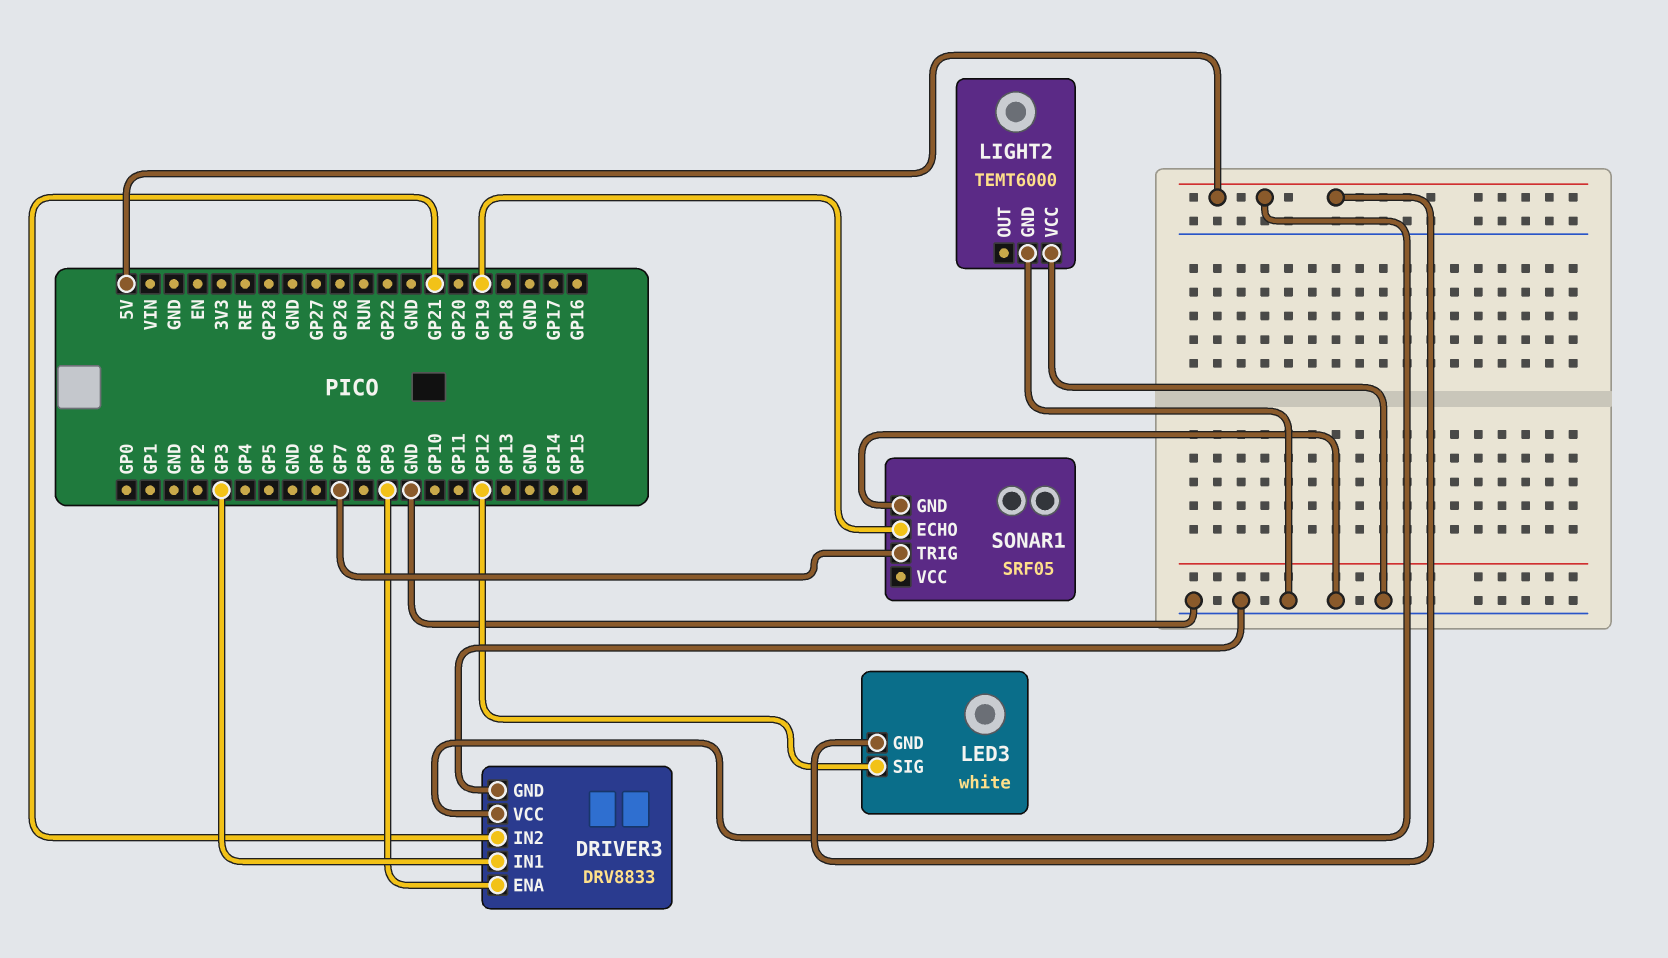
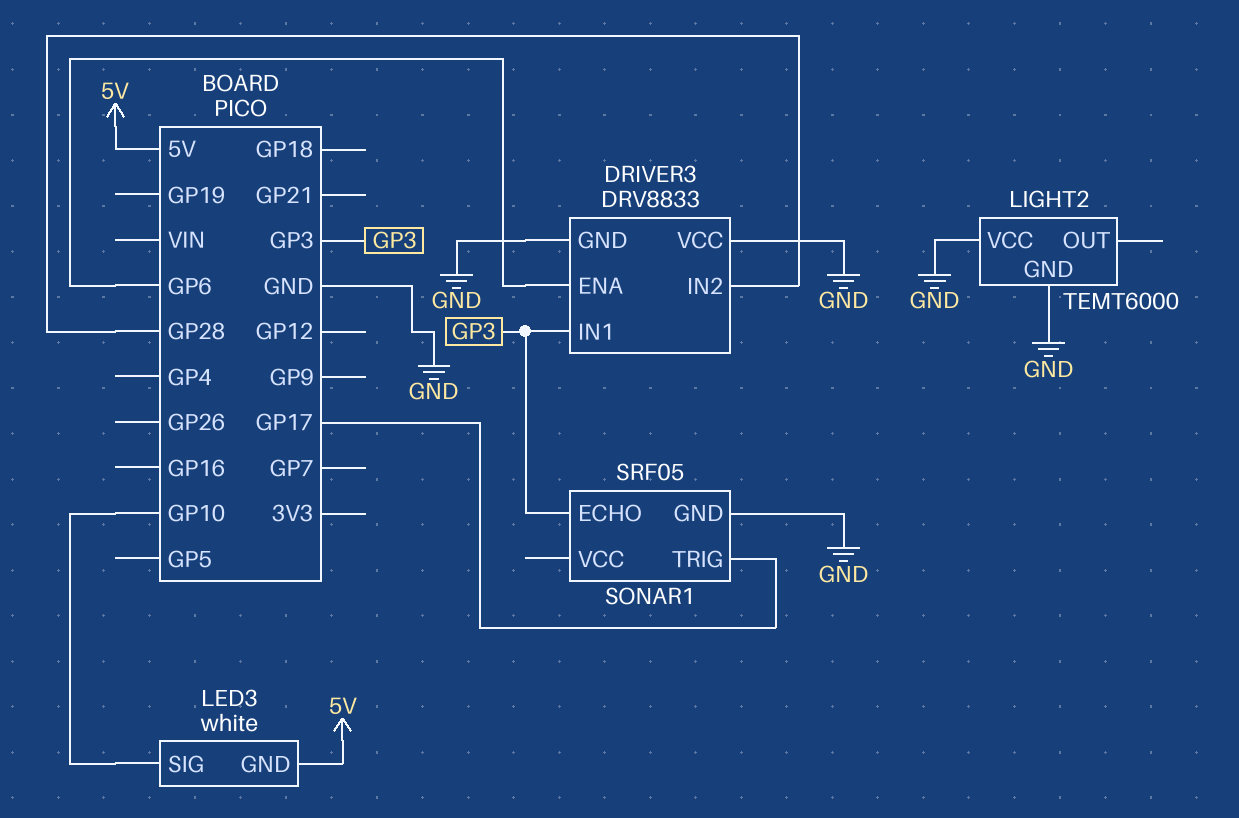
DRIVER3 pin ENA: GP9 -> GP6
DRIVER3 pin IN2: GP21 -> GP28
DRIVER3 pin VCC: 5V -> GND
LED3 pin SIG: GP12 -> GP10
SONAR1 pin ECHO: GP19 -> GP3
SONAR1 pin TRIG: GP7 -> GP17

